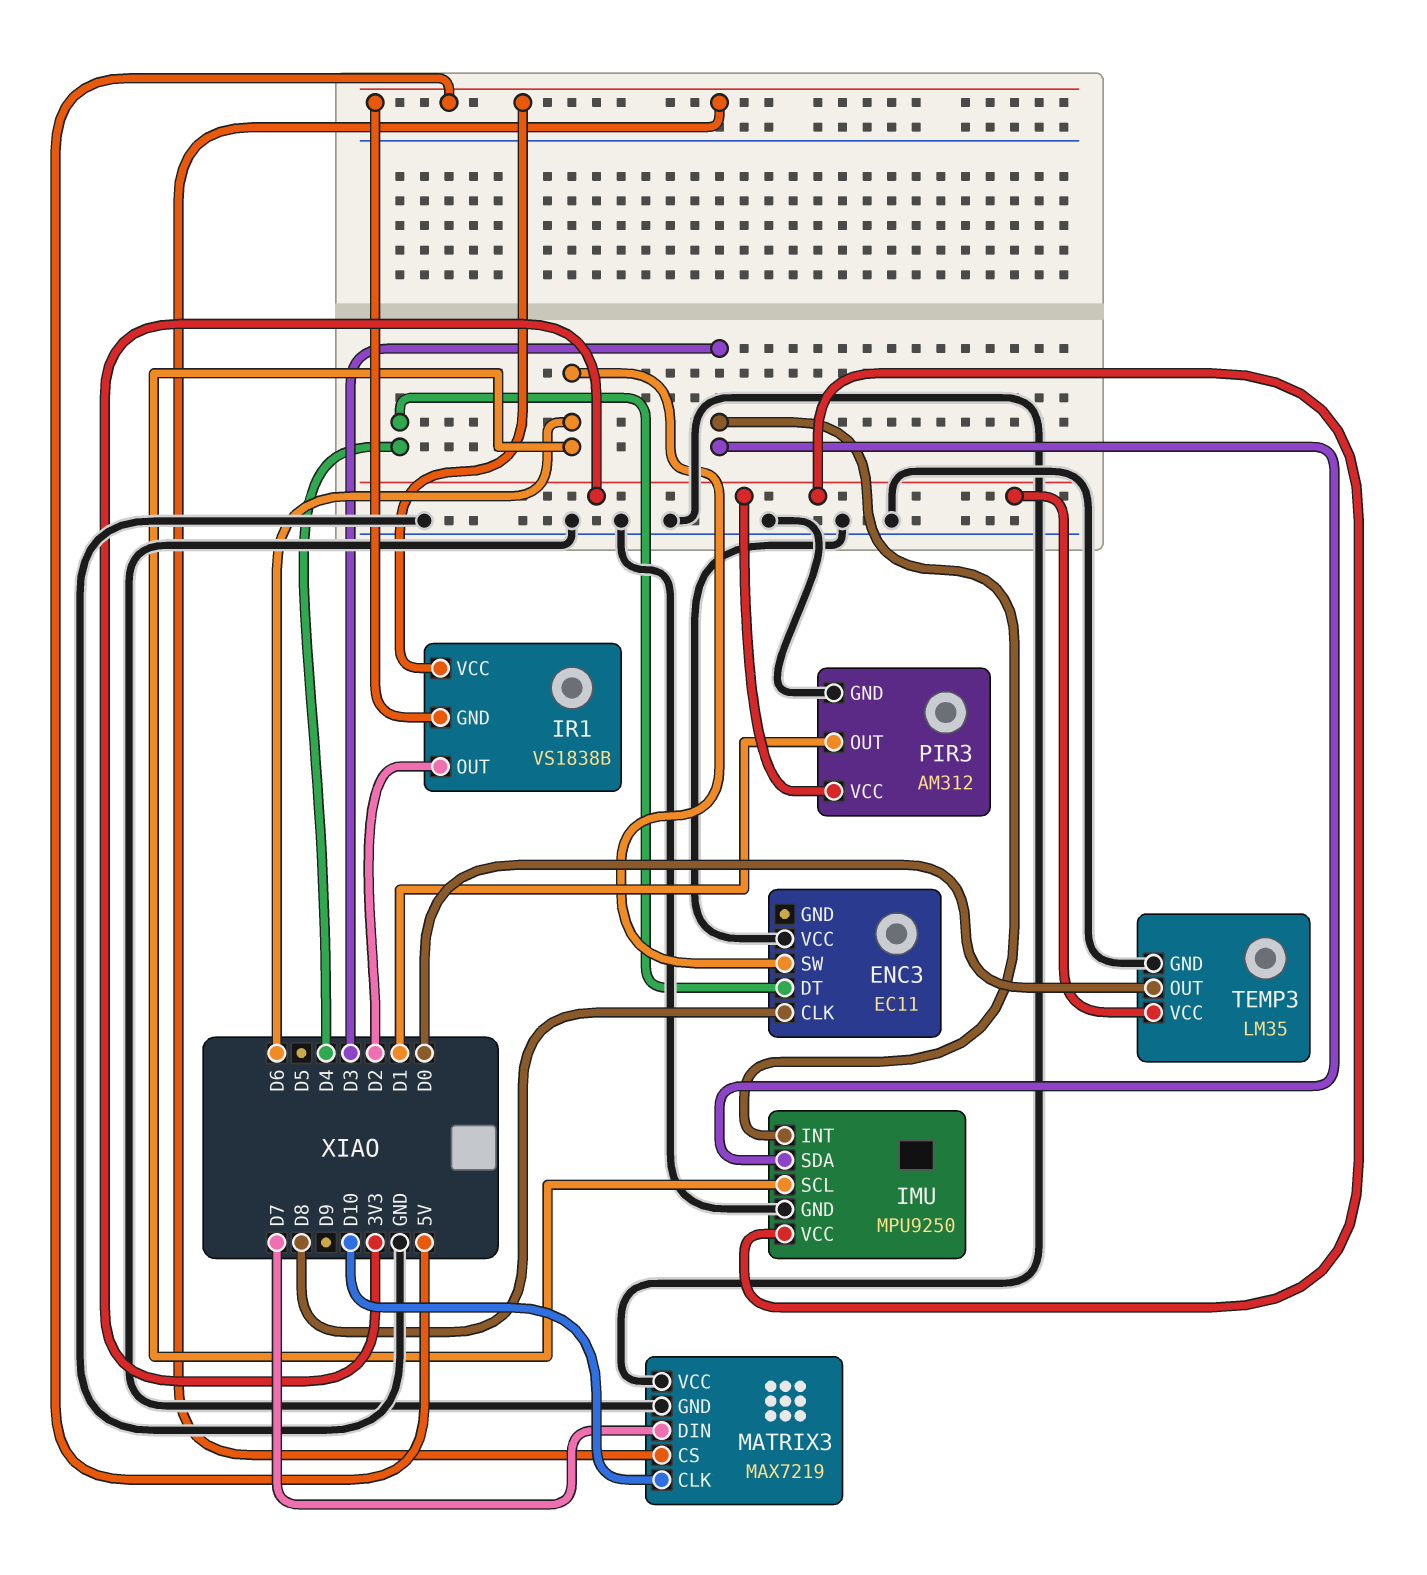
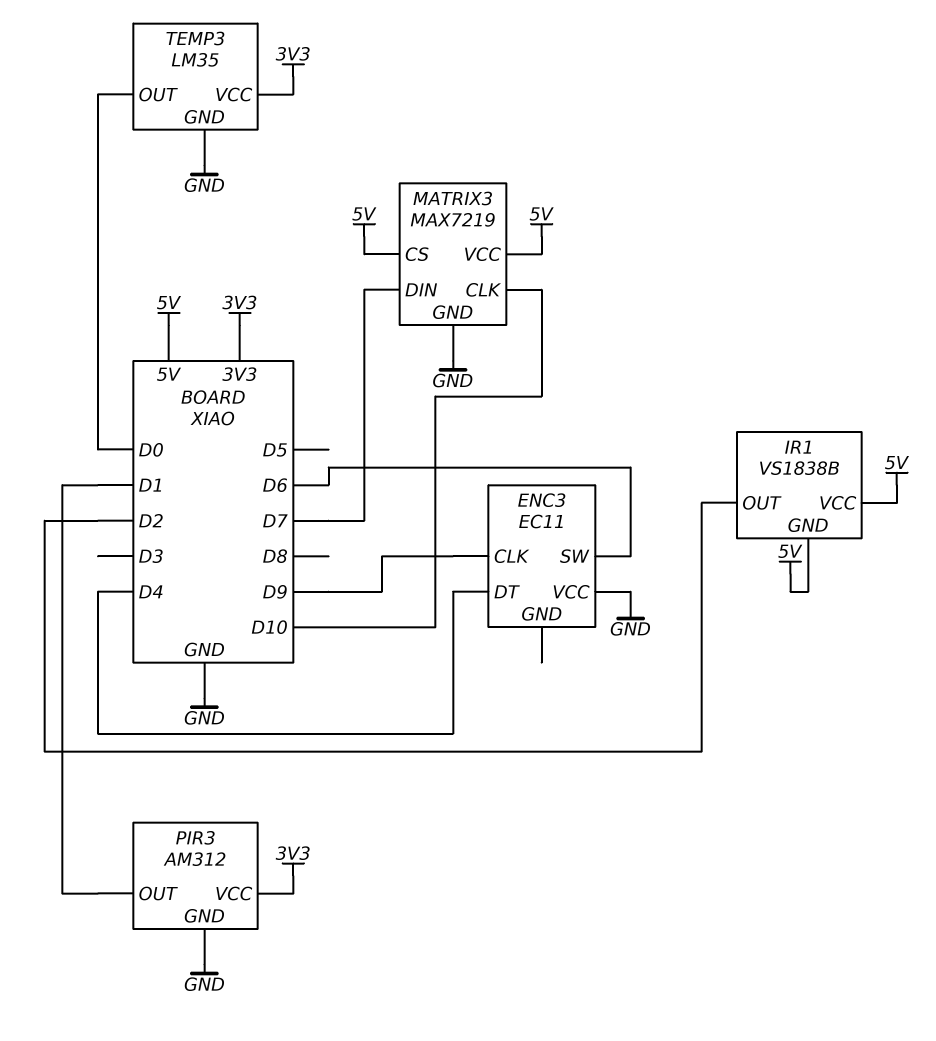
ENC3 pin CLK: D8 -> D9
IMU: MPU9250 -> none
IMU pin GND: GND -> none
IMU pin INT: D3 -> none
IMU pin SCL: D6 -> none
IMU pin SDA: D3 -> none
IMU pin VCC: 3V3 -> none
MATRIX3 pin VCC: GND -> 5V

